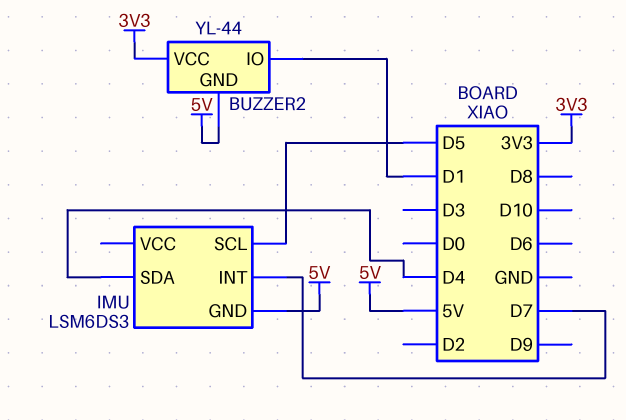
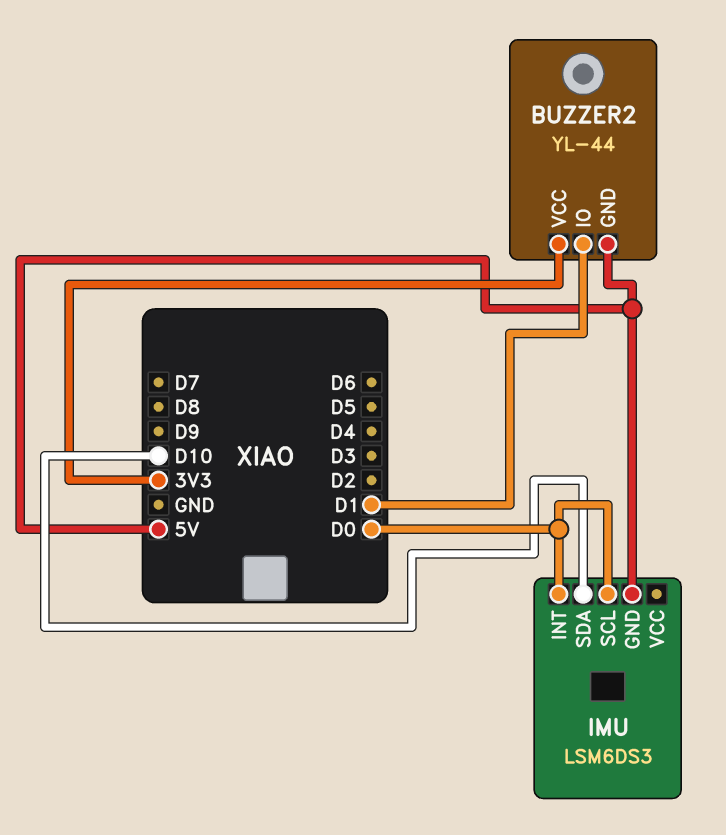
IMU pin INT: D7 -> D0
IMU pin SCL: D5 -> D0
IMU pin SDA: D4 -> D10

